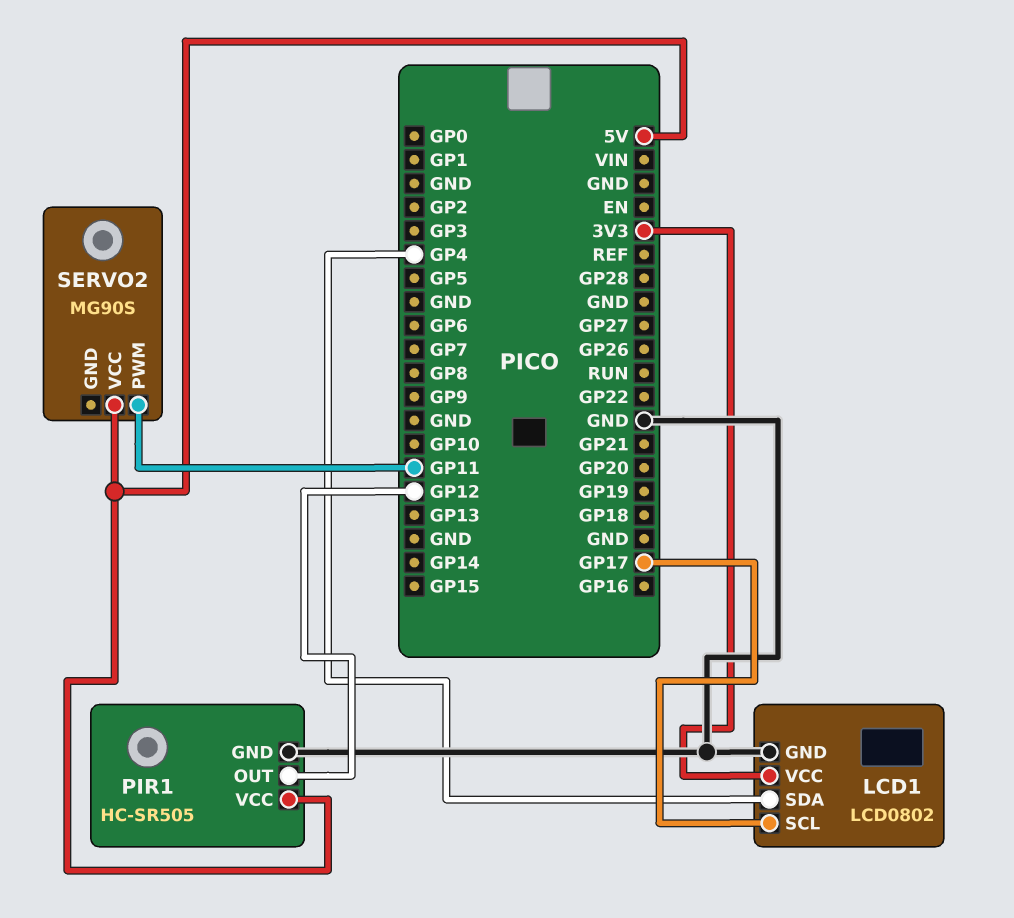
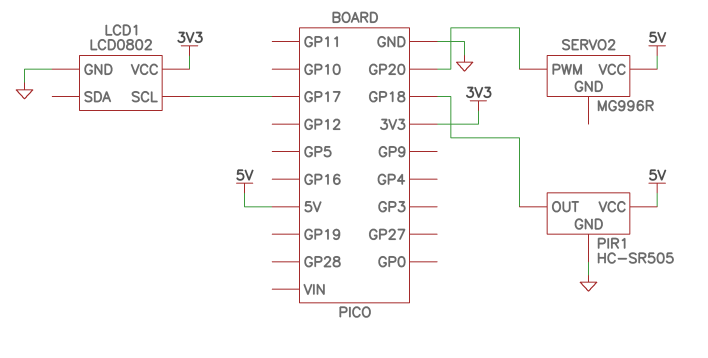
LCD1 pin SDA: GP4 -> none
PIR1 pin OUT: GP12 -> GP18
SERVO2: MG90S -> MG996R
SERVO2 pin PWM: GP11 -> GP20

